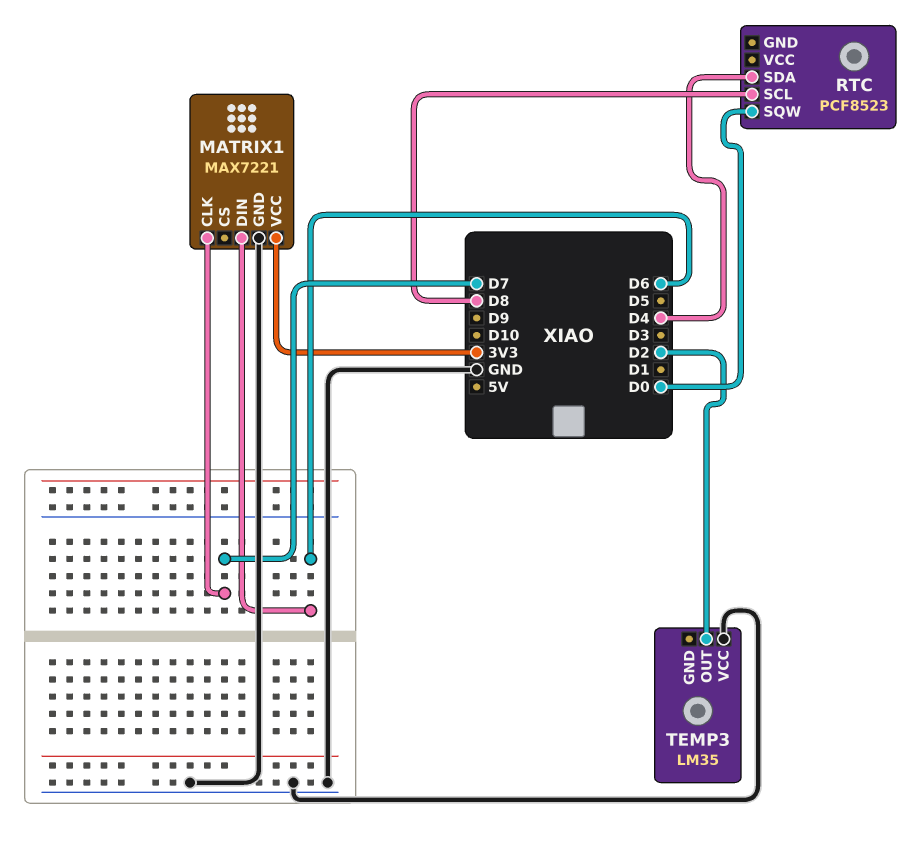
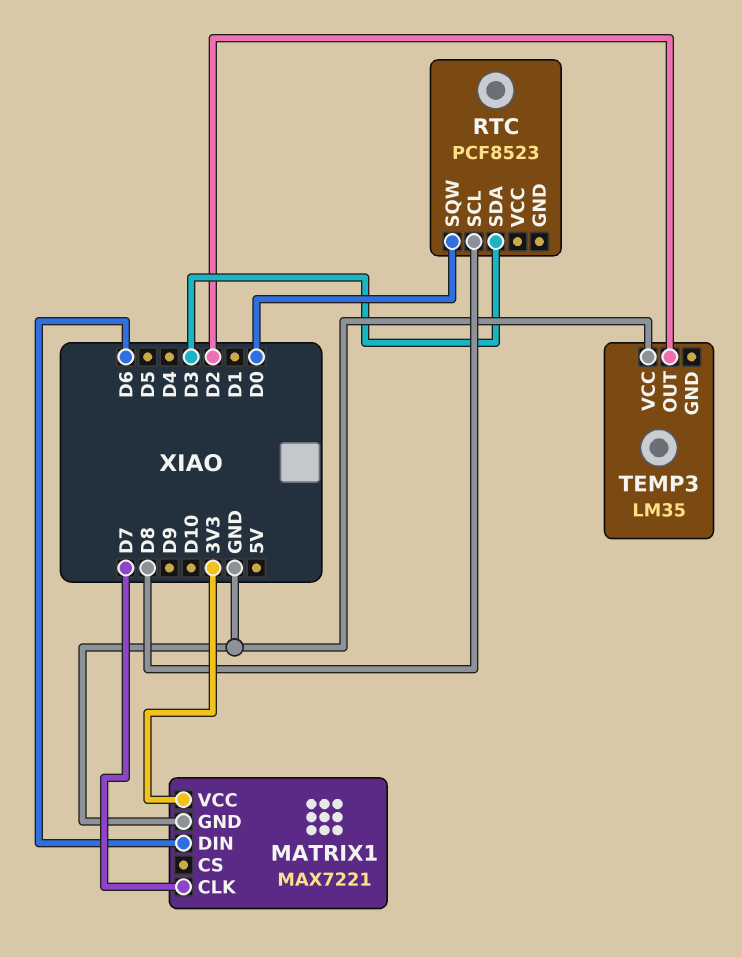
RTC pin SDA: D4 -> D3

